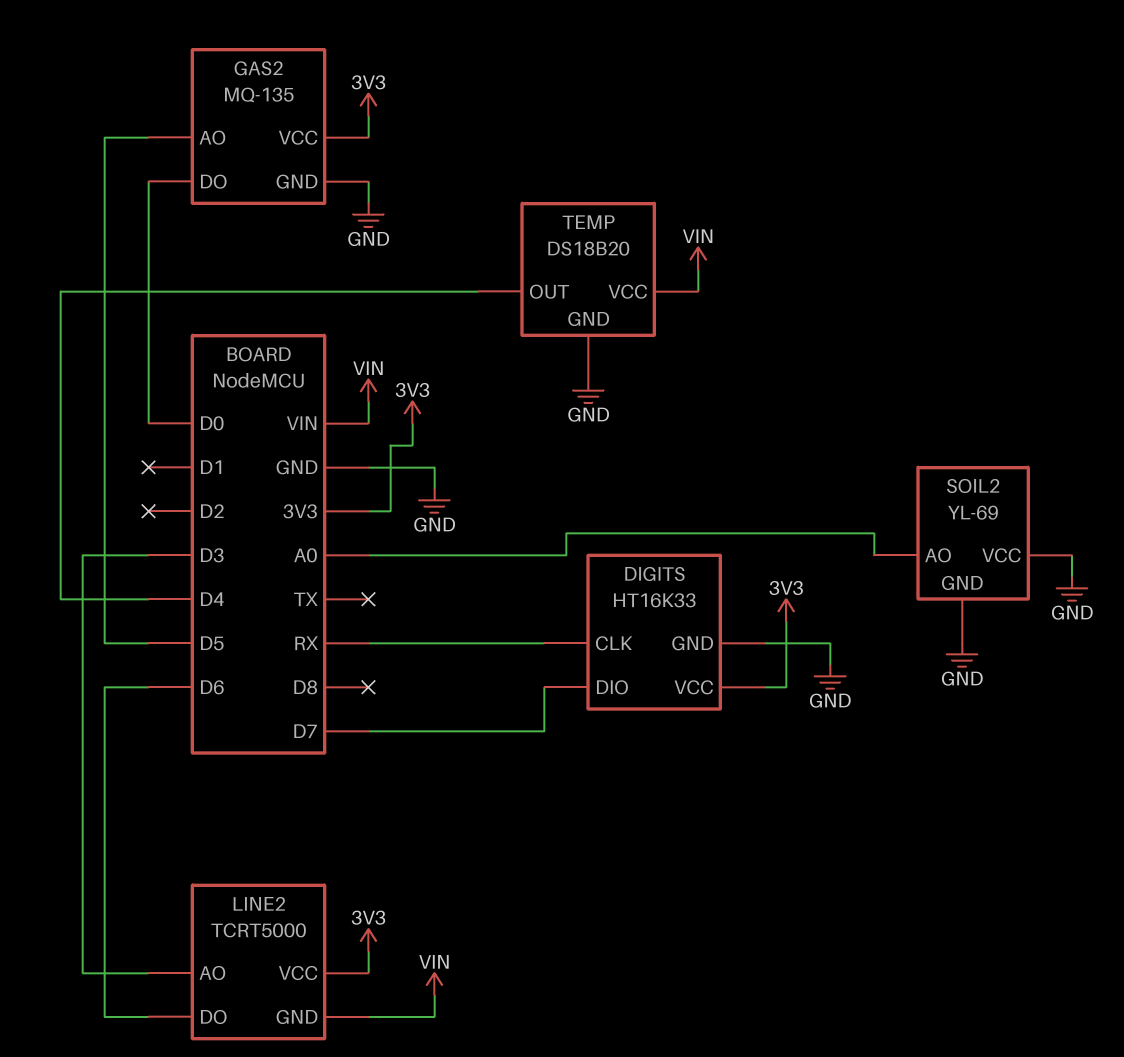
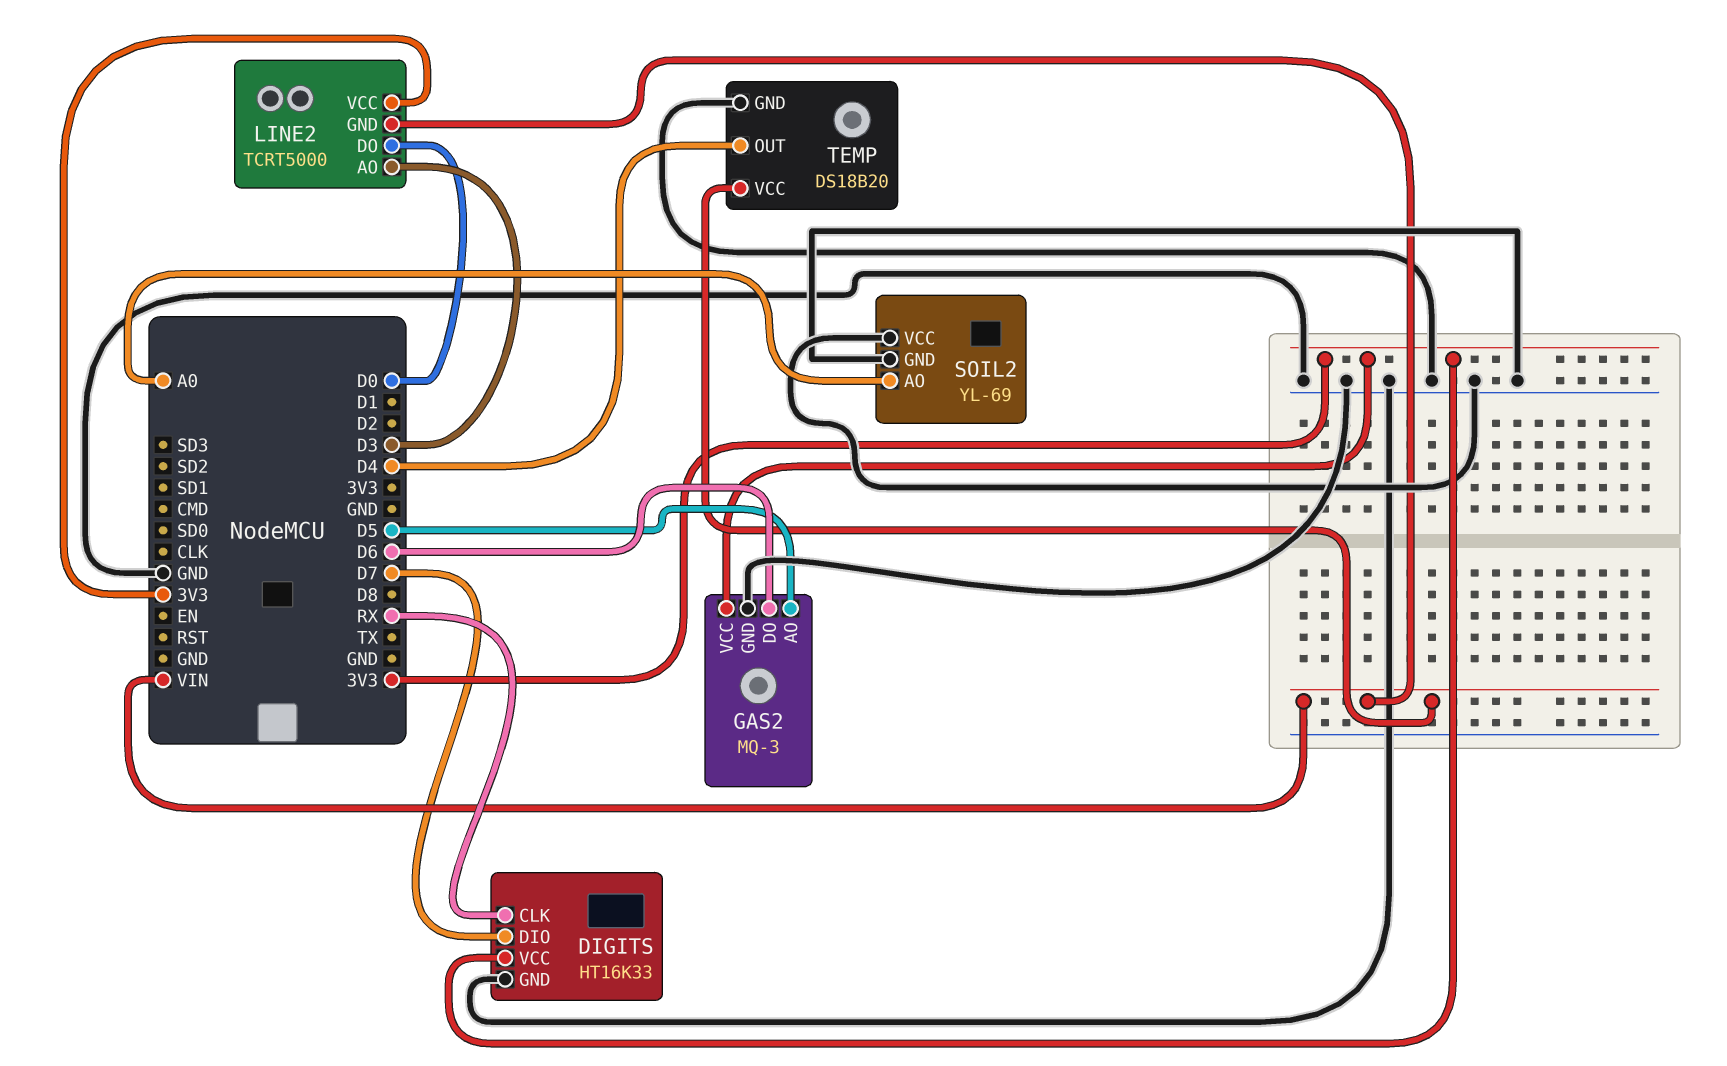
GAS2: MQ-135 -> MQ-3
GAS2 pin DO: D0 -> D6
LINE2 pin DO: D6 -> D0

